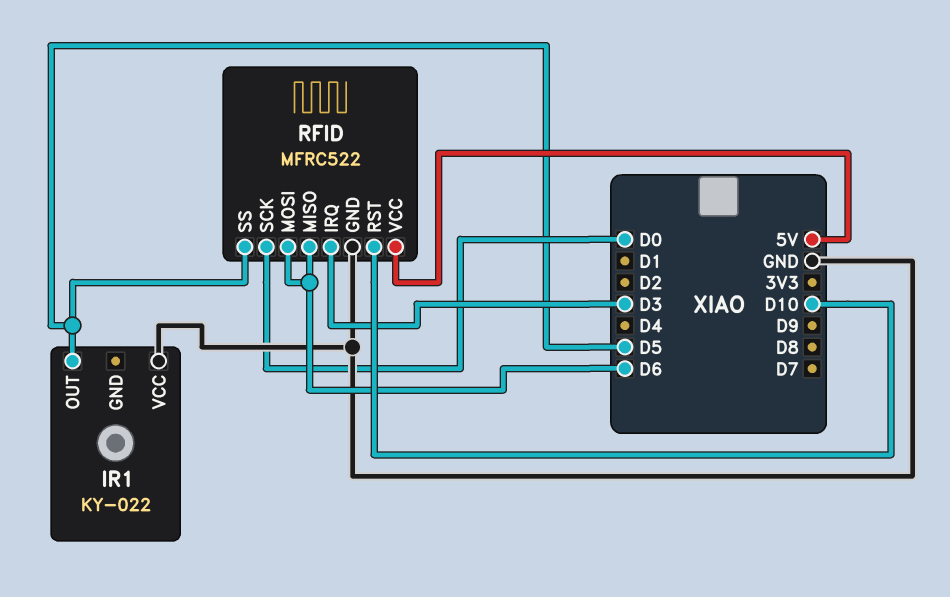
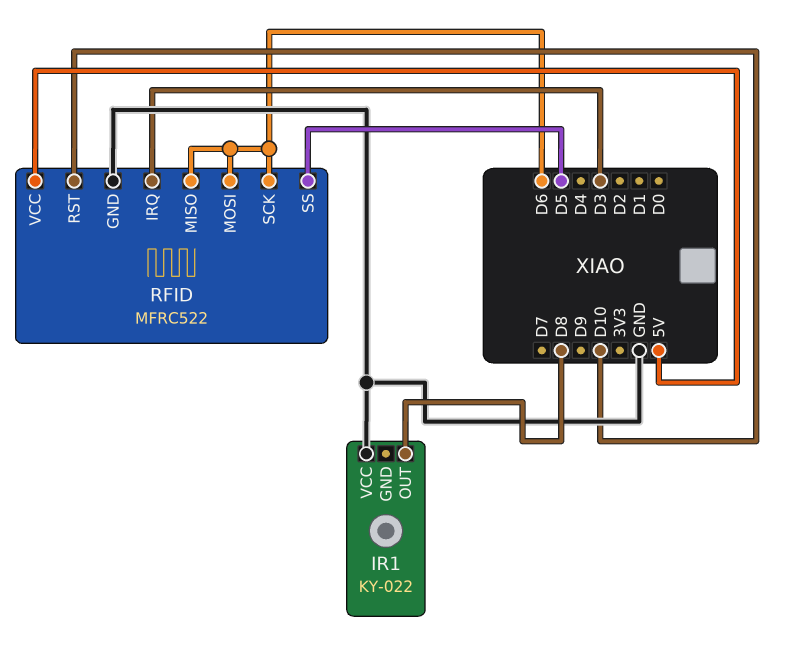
IR1 pin OUT: D5 -> D8
RFID pin SCK: D0 -> D6

